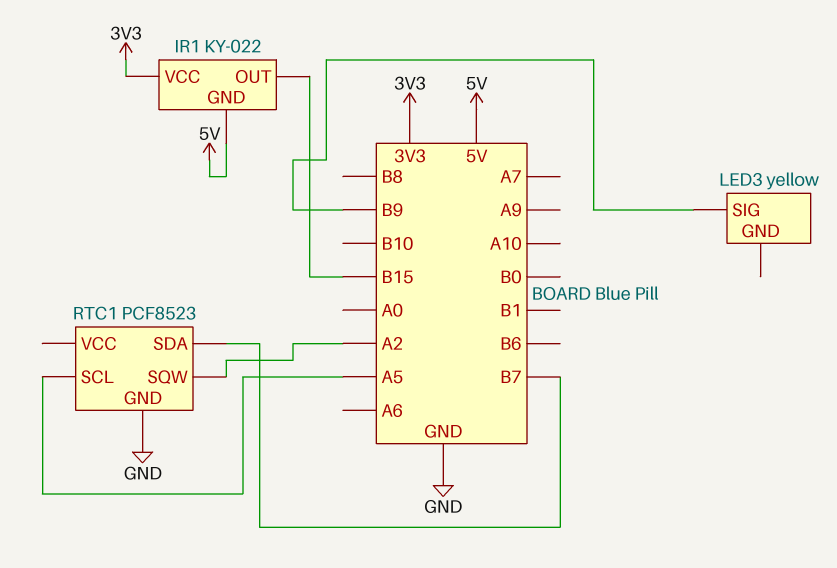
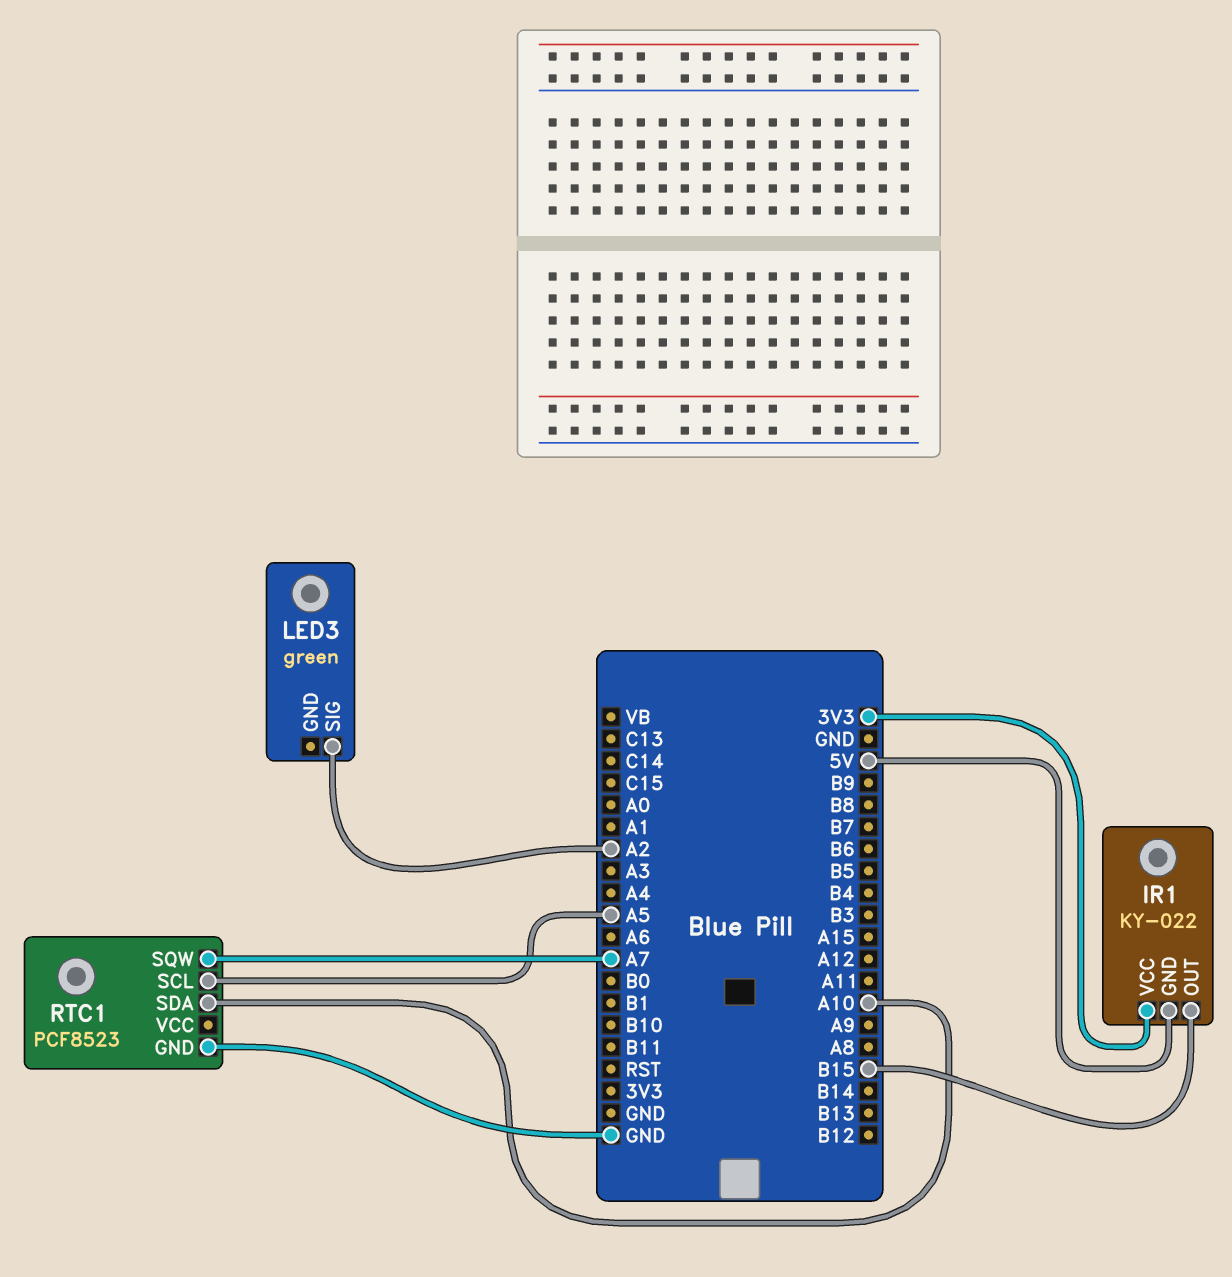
LED3: yellow -> green
LED3 pin SIG: B9 -> A2
RTC1 pin SDA: B7 -> A10
RTC1 pin SQW: A2 -> A7

